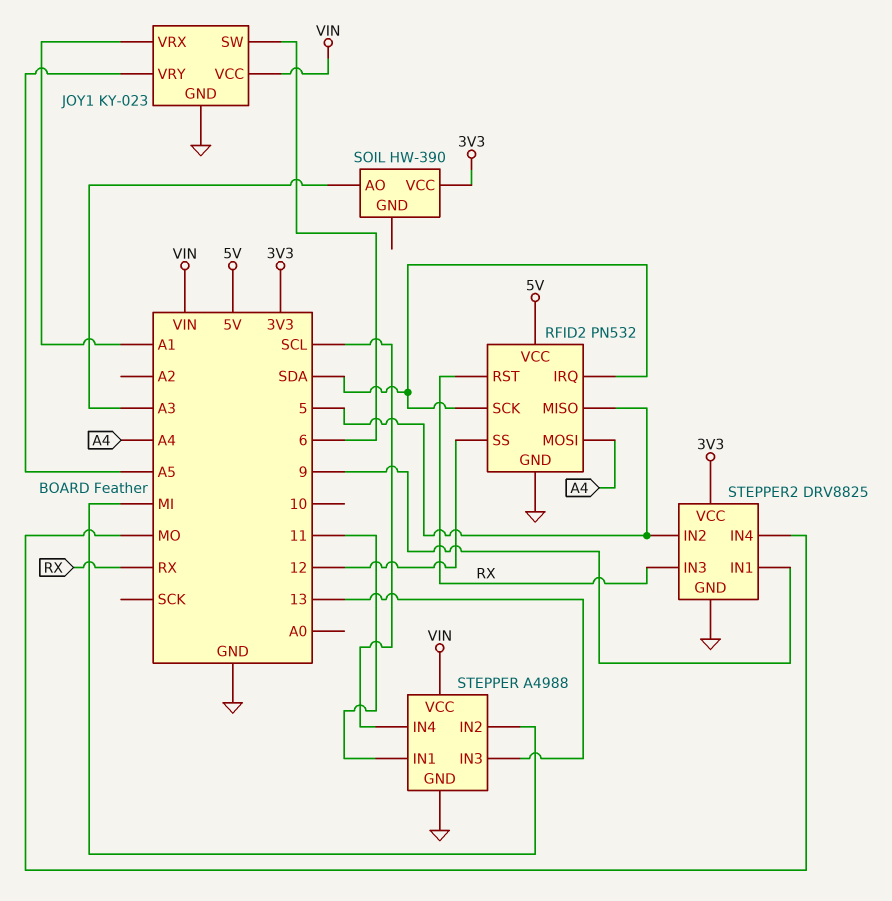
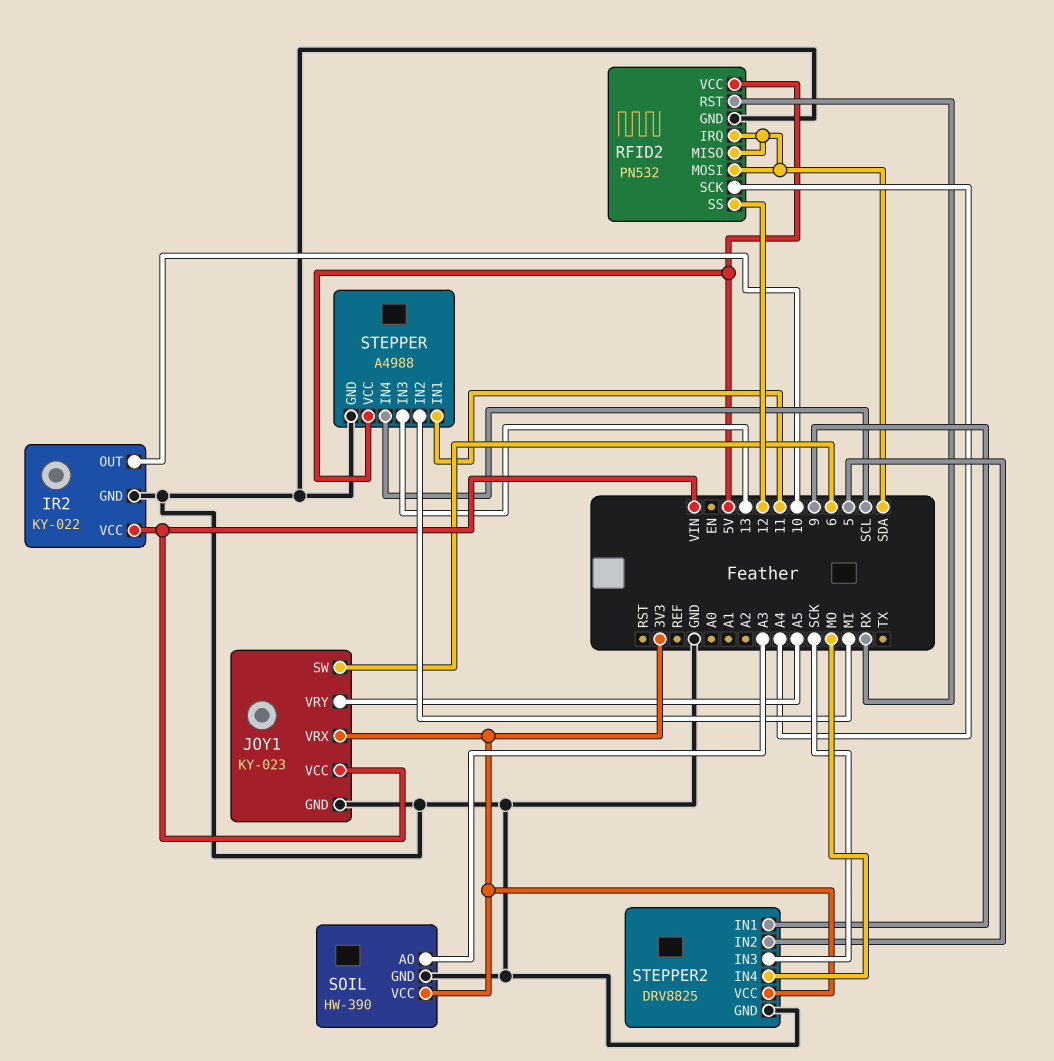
IR2: none -> KY-022
IR2 pin GND: none -> GND
IR2 pin OUT: none -> 10
IR2 pin VCC: none -> VIN
JOY1 pin VRX: A1 -> 3V3
RFID2 pin MISO: 5 -> SDA
RFID2 pin MOSI: A4 -> SDA
RFID2 pin SCK: SDA -> A4
SOIL pin GND: none -> GND
STEPPER pin VCC: VIN -> 5V
STEPPER2 pin IN3: RX -> SCK

